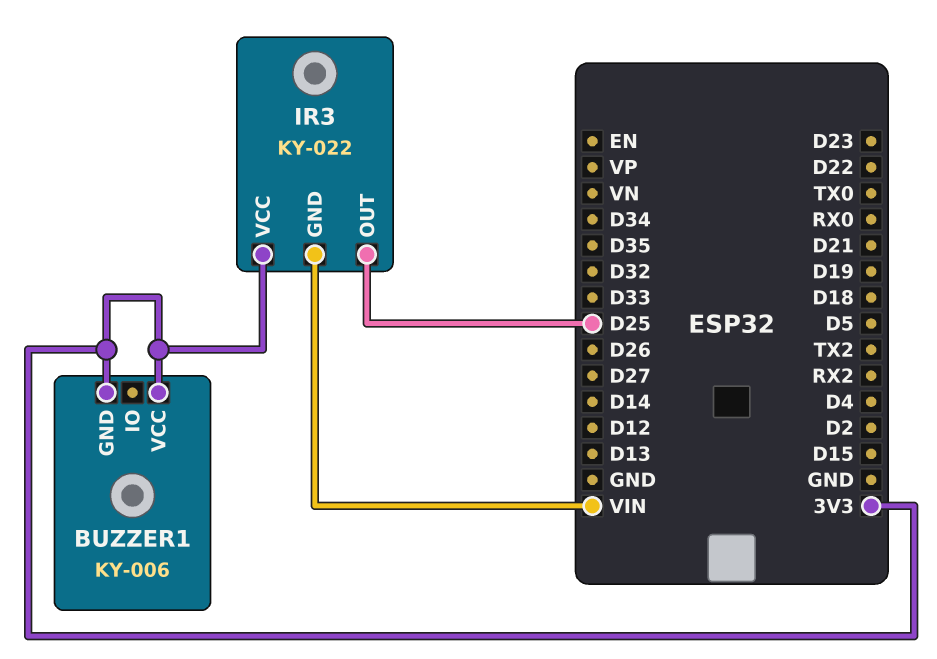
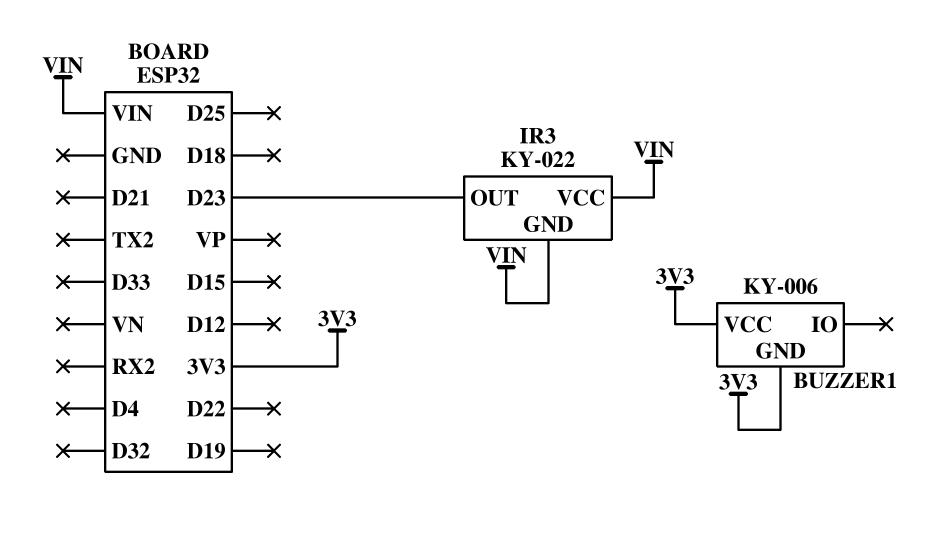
IR3 pin OUT: D25 -> D23
IR3 pin VCC: 3V3 -> VIN

